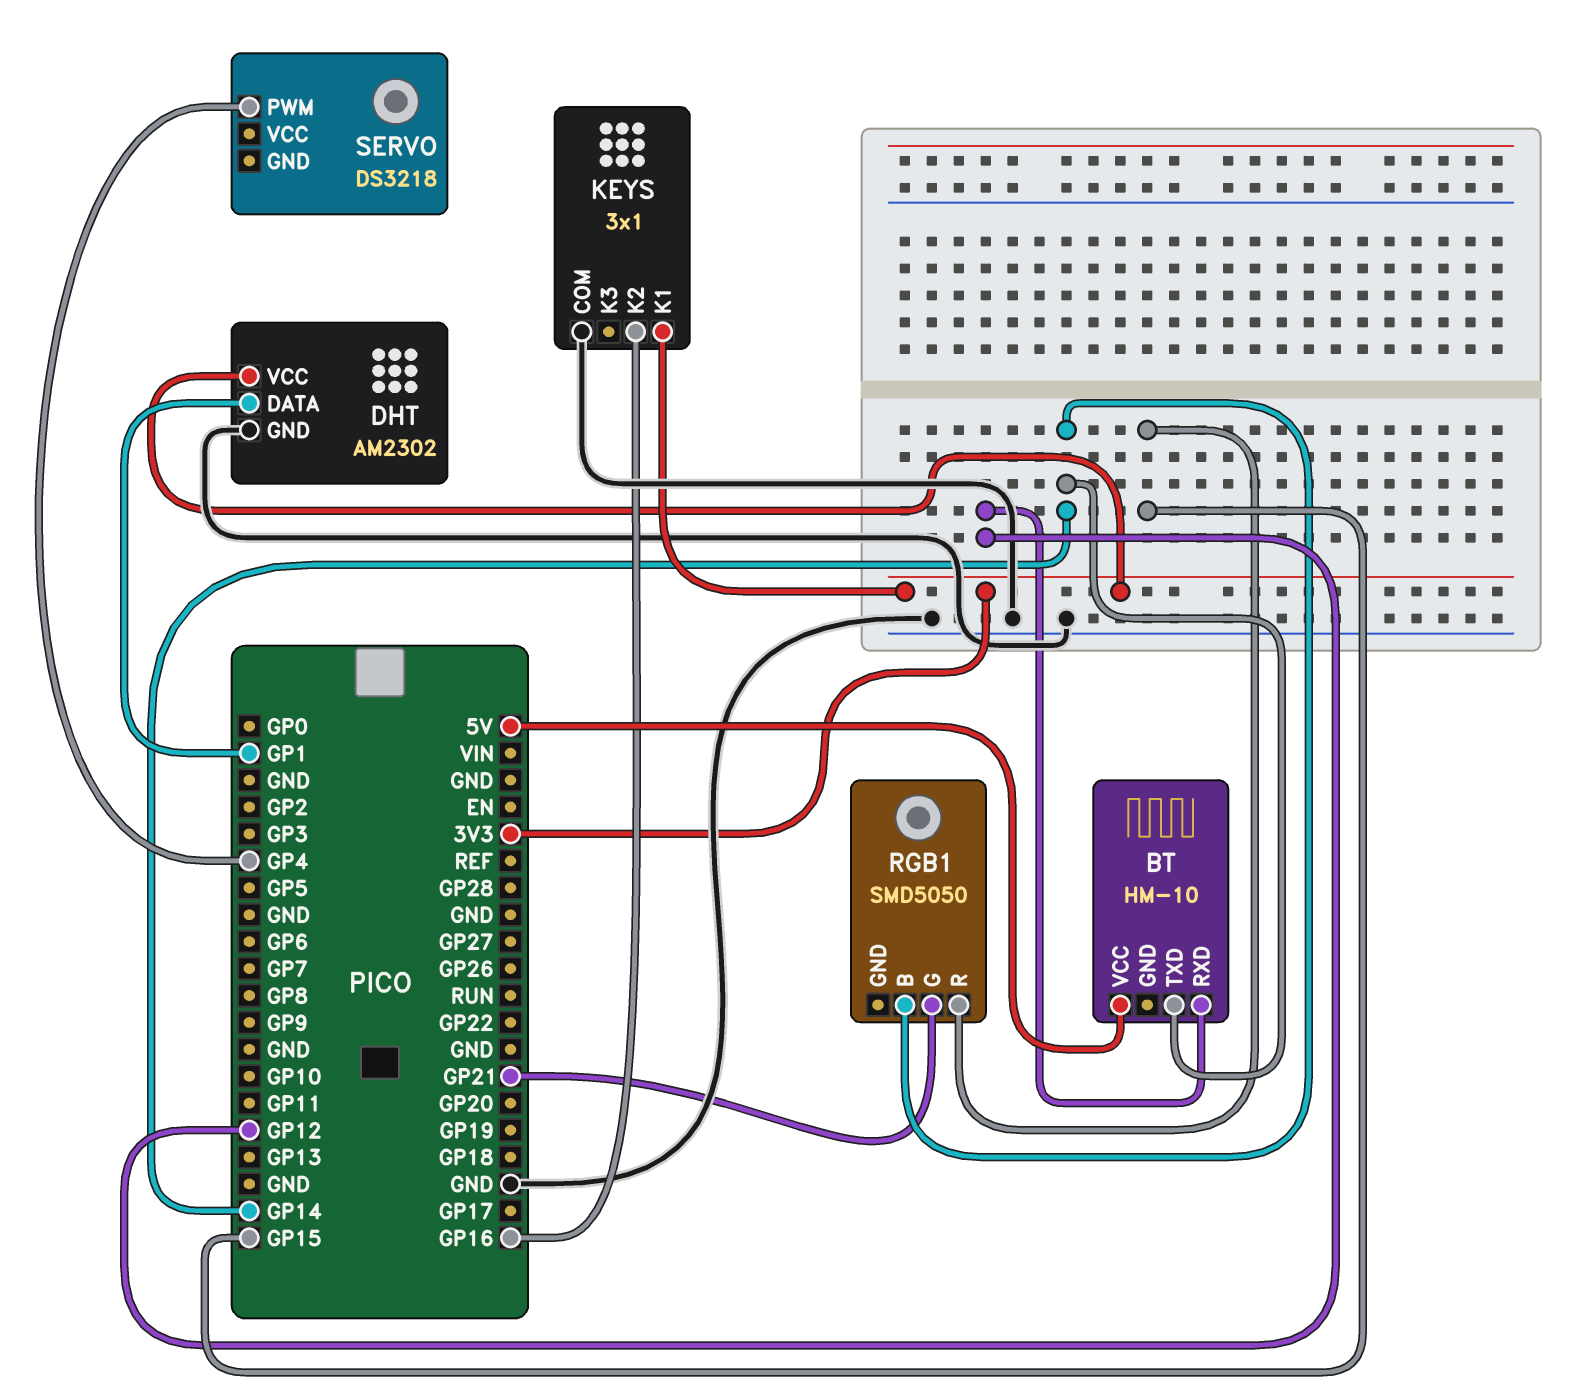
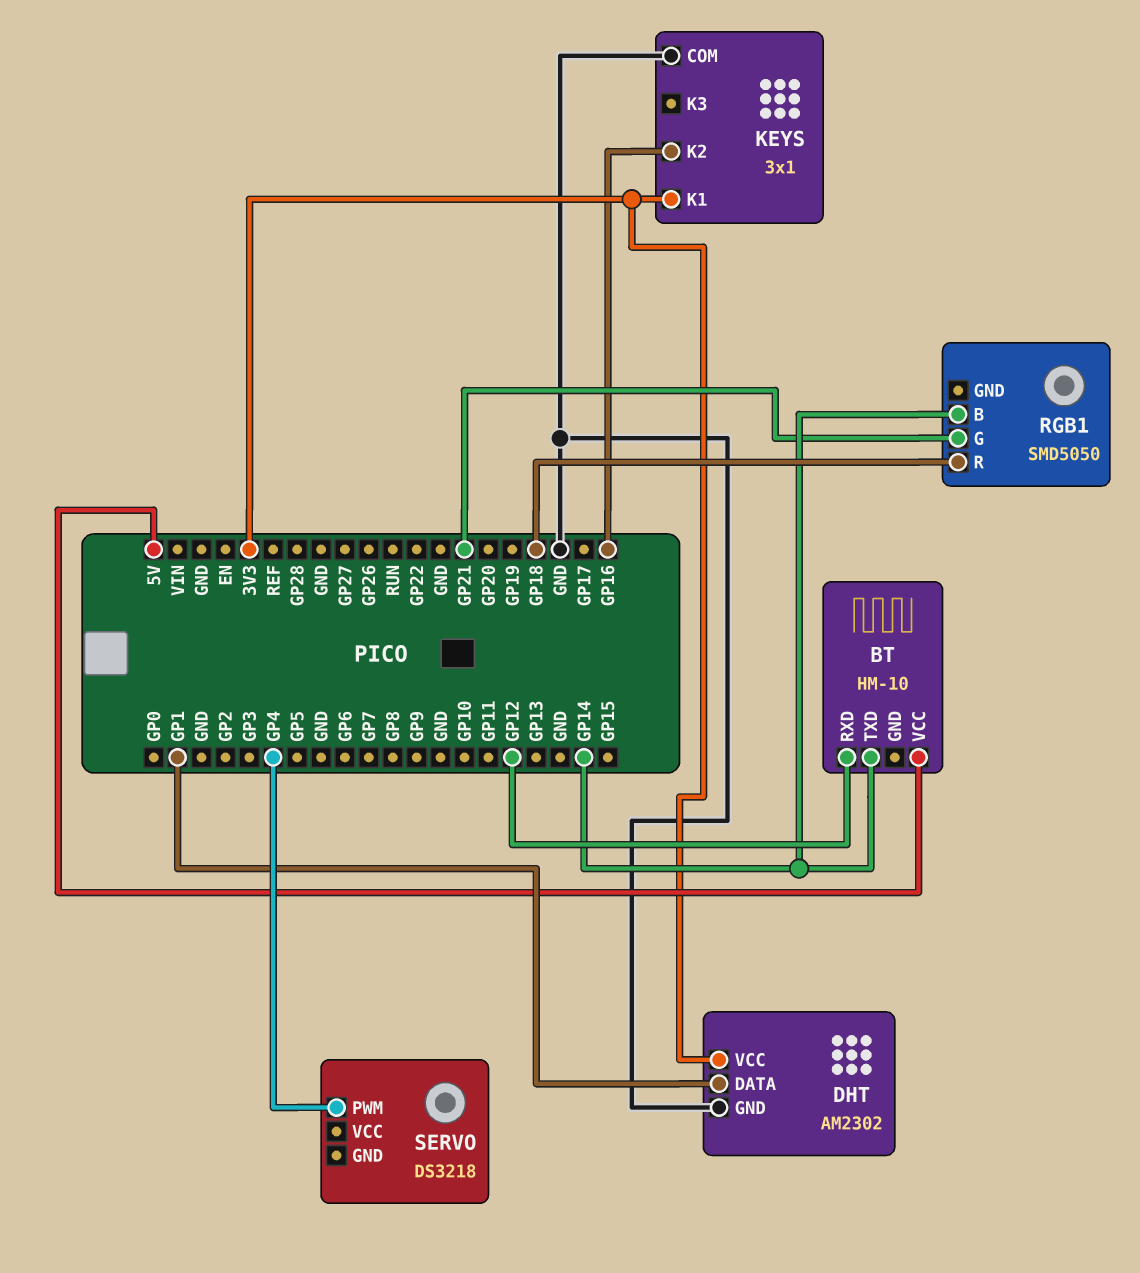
RGB1 pin R: GP15 -> GP18

